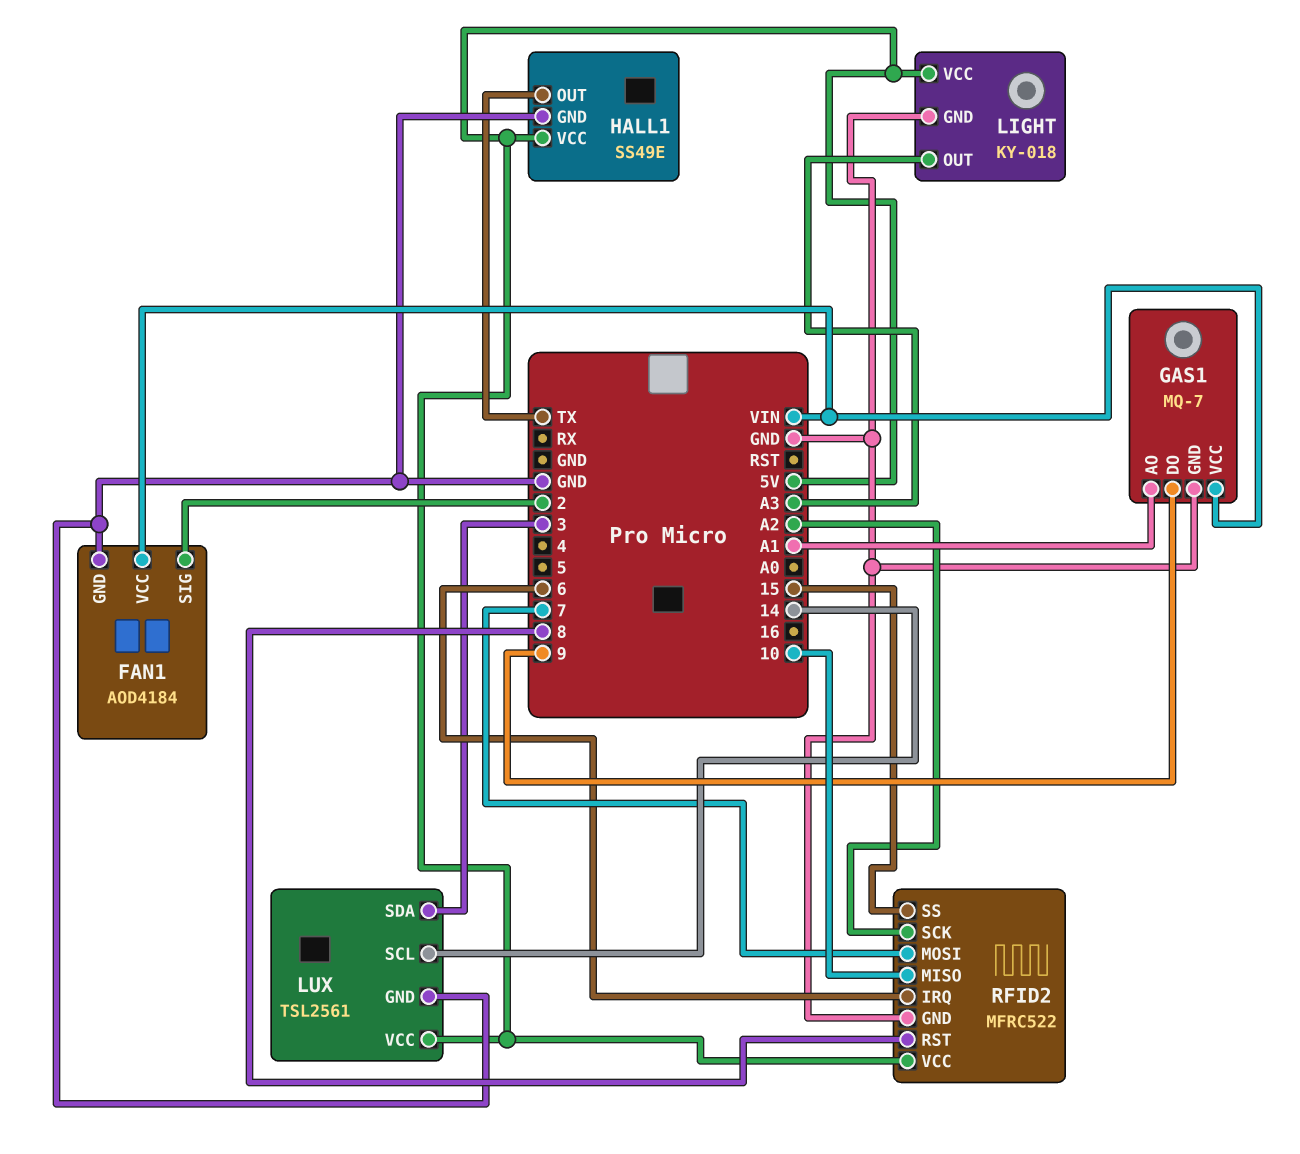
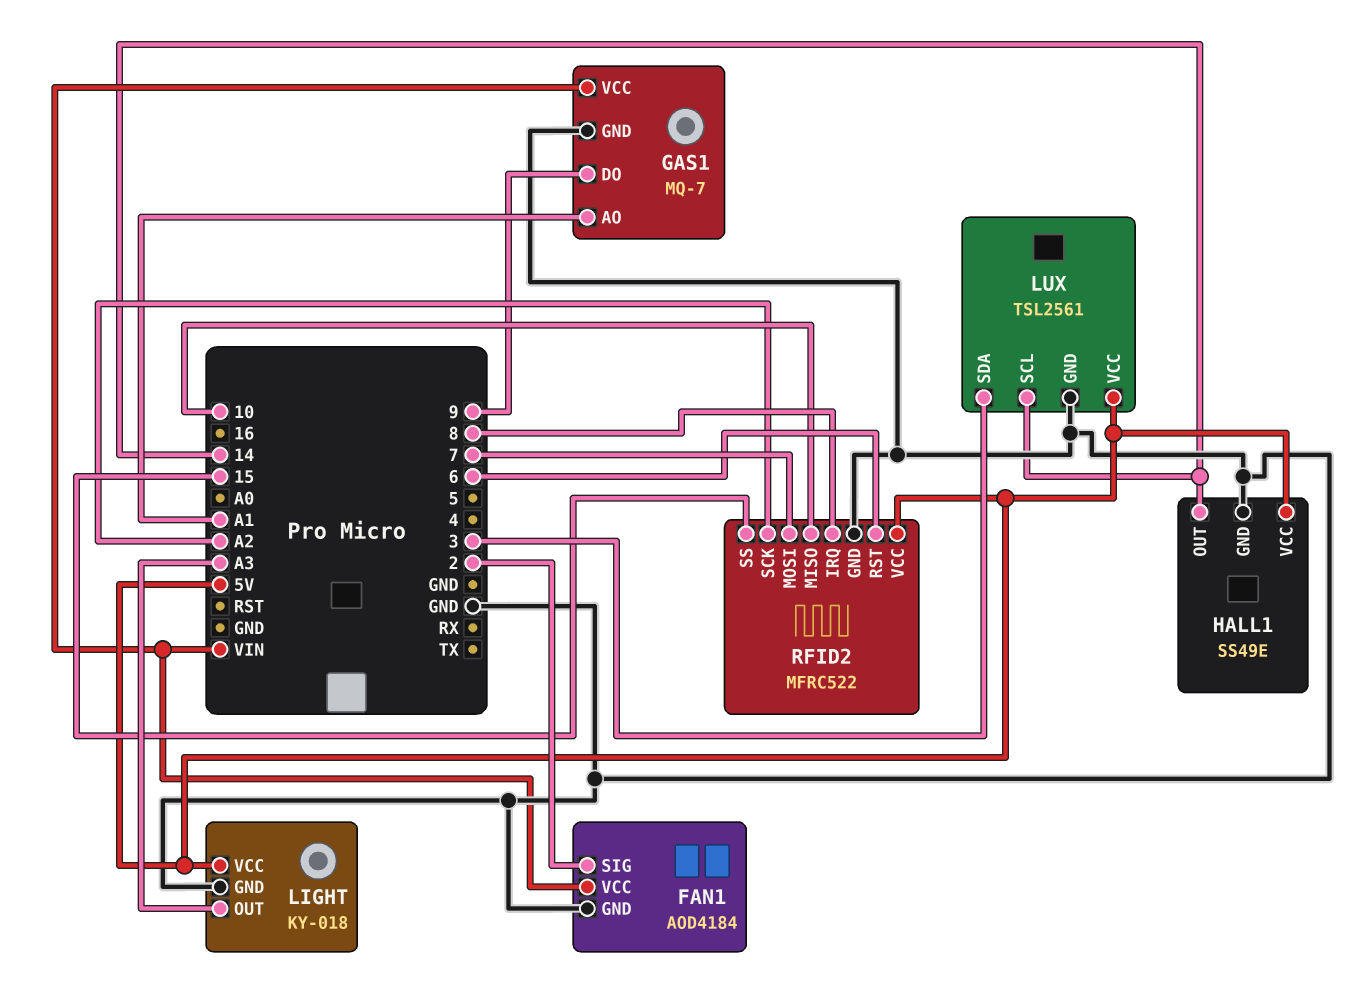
HALL1 pin OUT: TX -> 14
RFID2 pin IRQ: 6 -> 8
RFID2 pin RST: 8 -> 6

